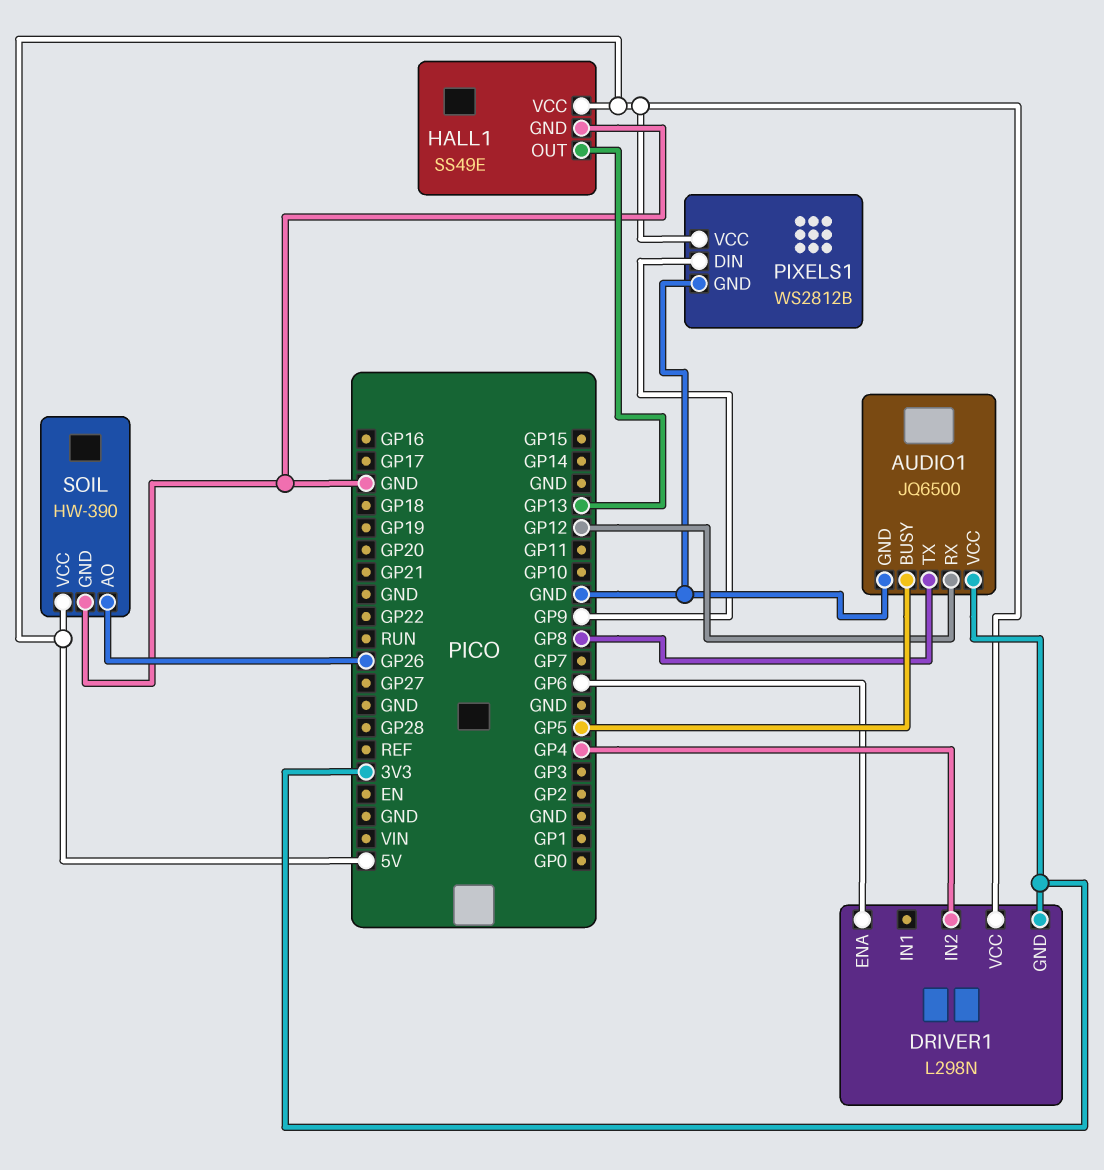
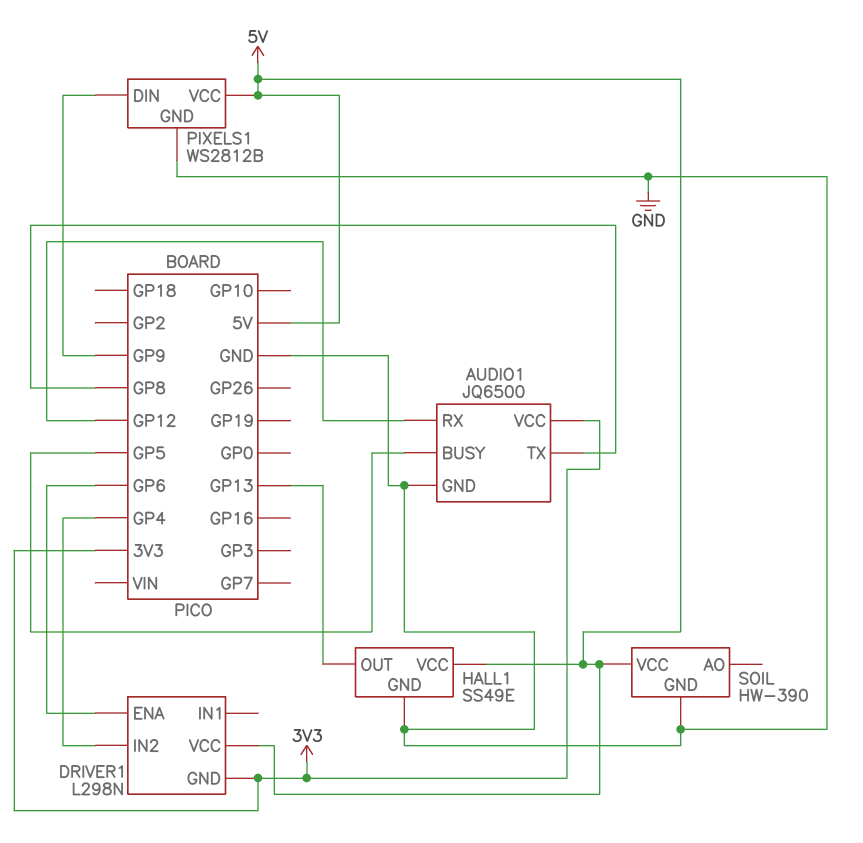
SOIL pin AO: GP26 -> none

